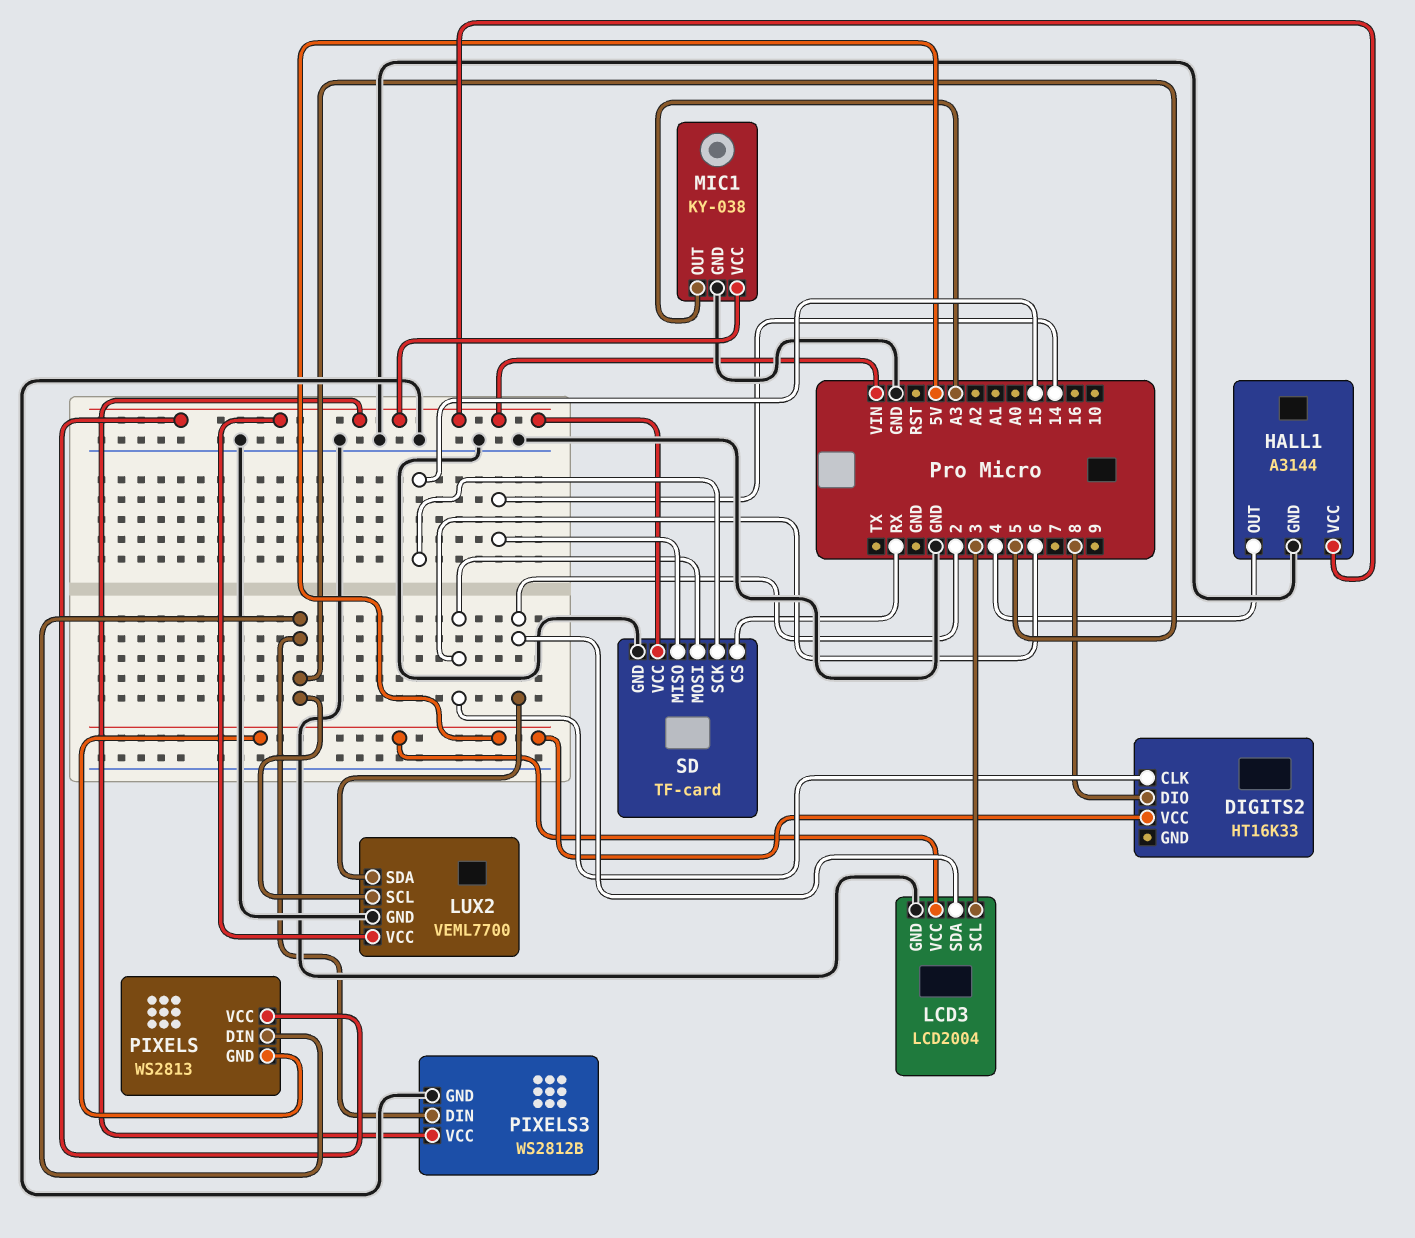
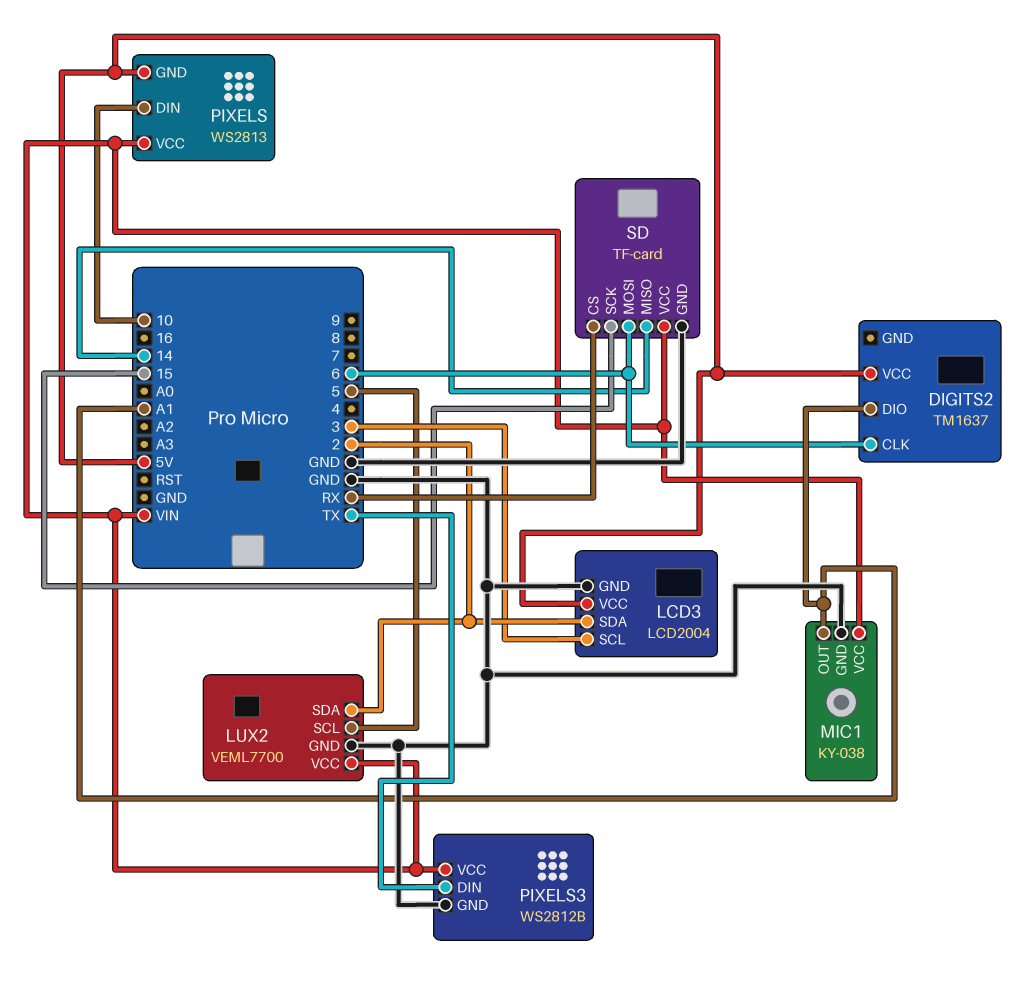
DIGITS2: HT16K33 -> TM1637
DIGITS2 pin DIO: 8 -> A1
HALL1: A3144 -> none
HALL1 pin GND: GND -> none
HALL1 pin OUT: 4 -> none
HALL1 pin VCC: VIN -> none
MIC1 pin OUT: A3 -> A1
PIXELS pin DIN: 5 -> 10
PIXELS3 pin DIN: 5 -> TX

